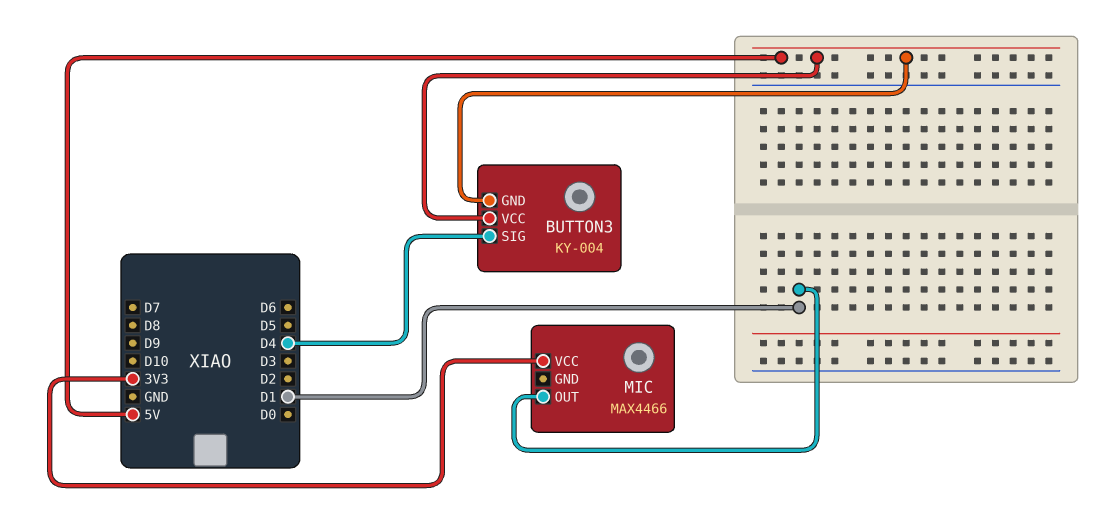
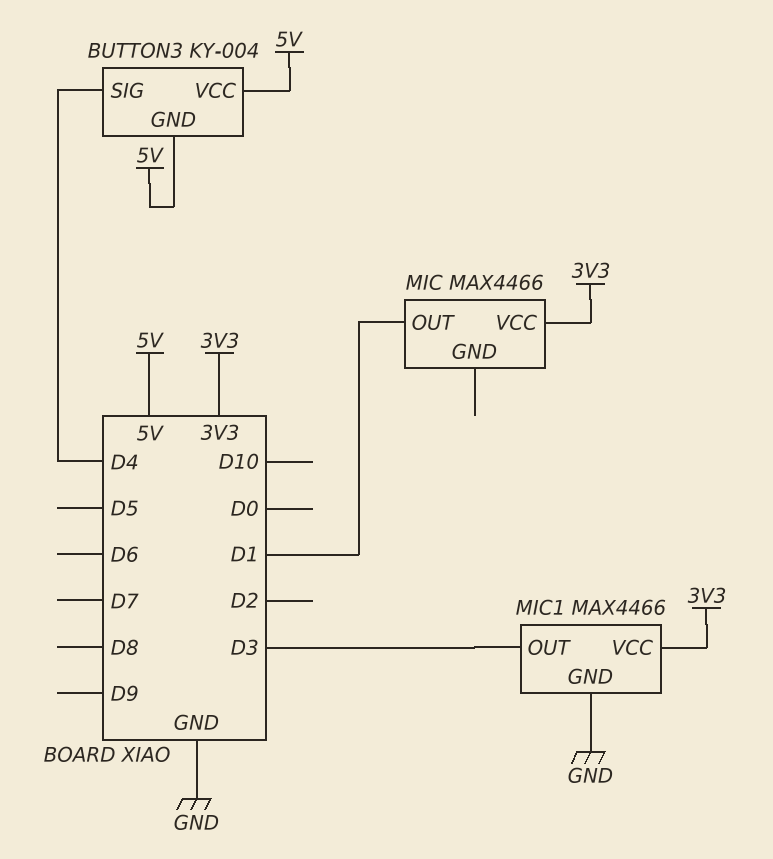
MIC1: none -> MAX4466
MIC1 pin GND: none -> GND
MIC1 pin OUT: none -> D3
MIC1 pin VCC: none -> 3V3

